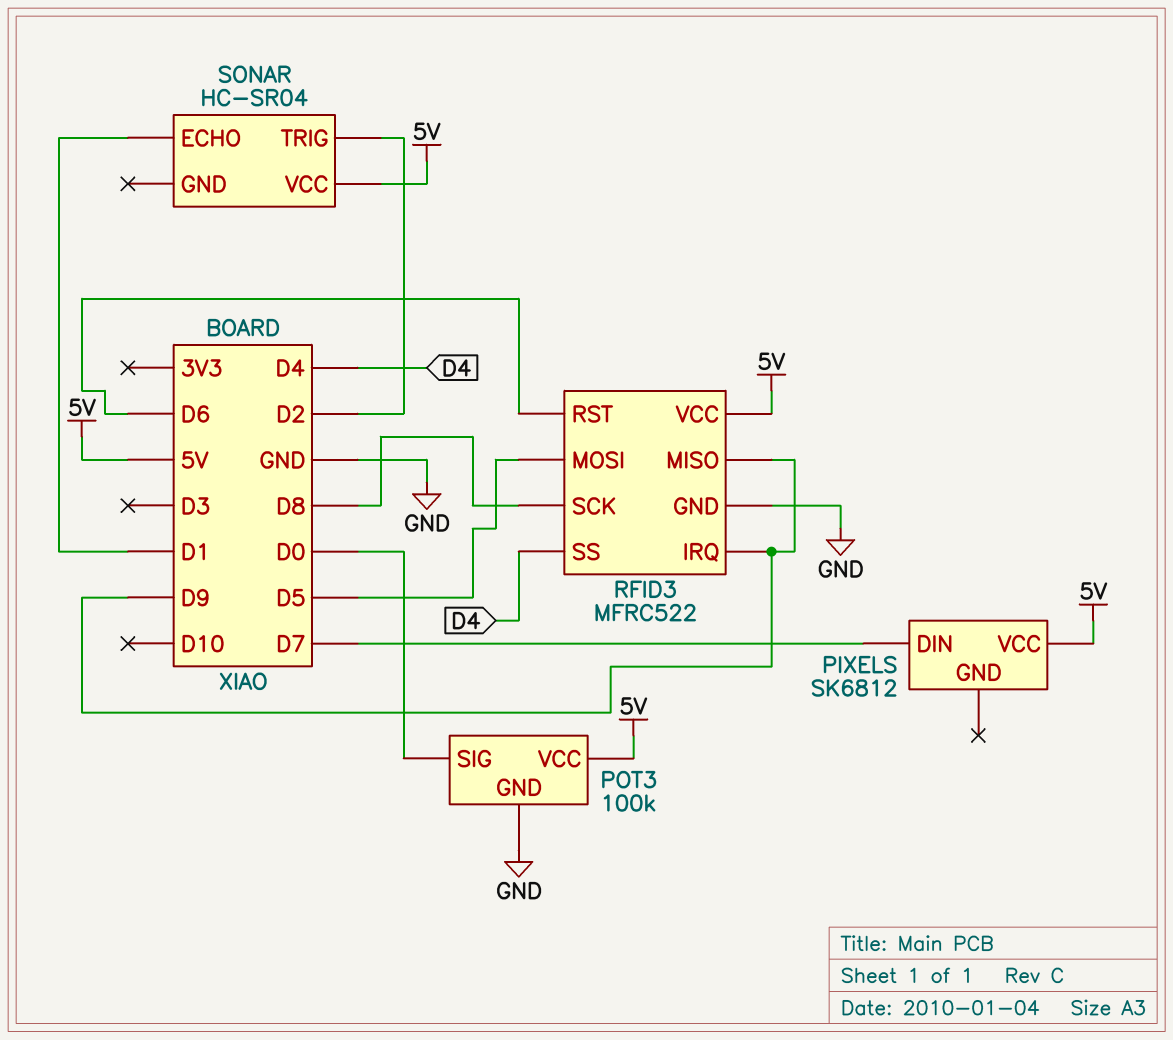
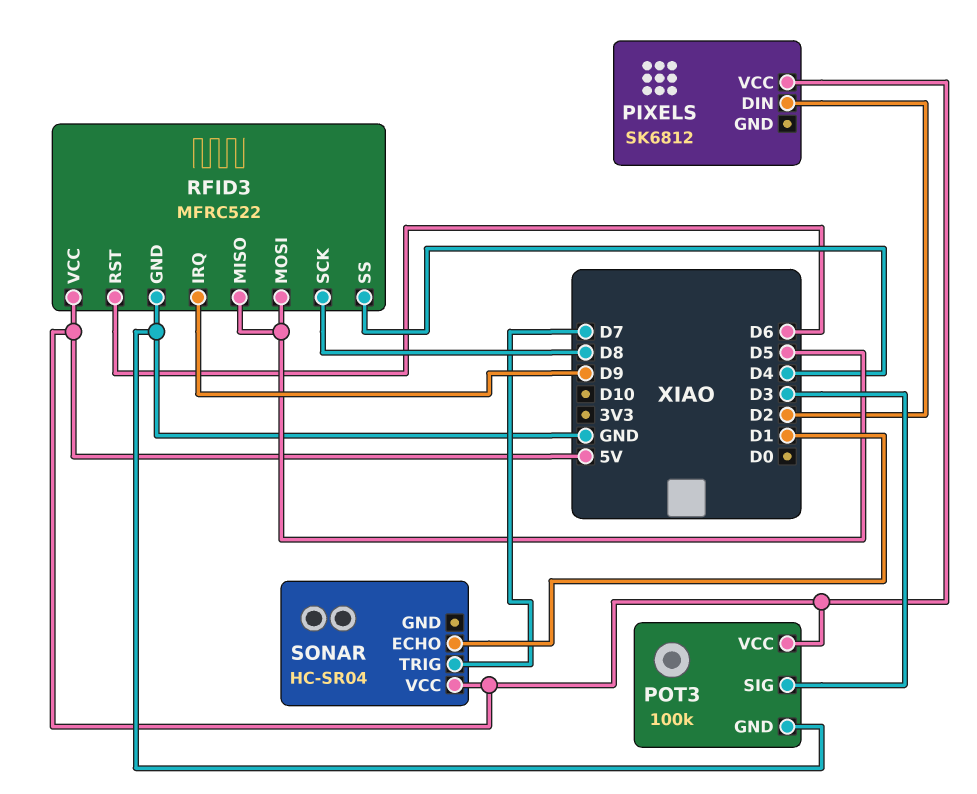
PIXELS pin DIN: D7 -> D2
POT3 pin SIG: D0 -> D3
RFID3 pin MISO: D9 -> D5
SONAR pin TRIG: D2 -> D7

